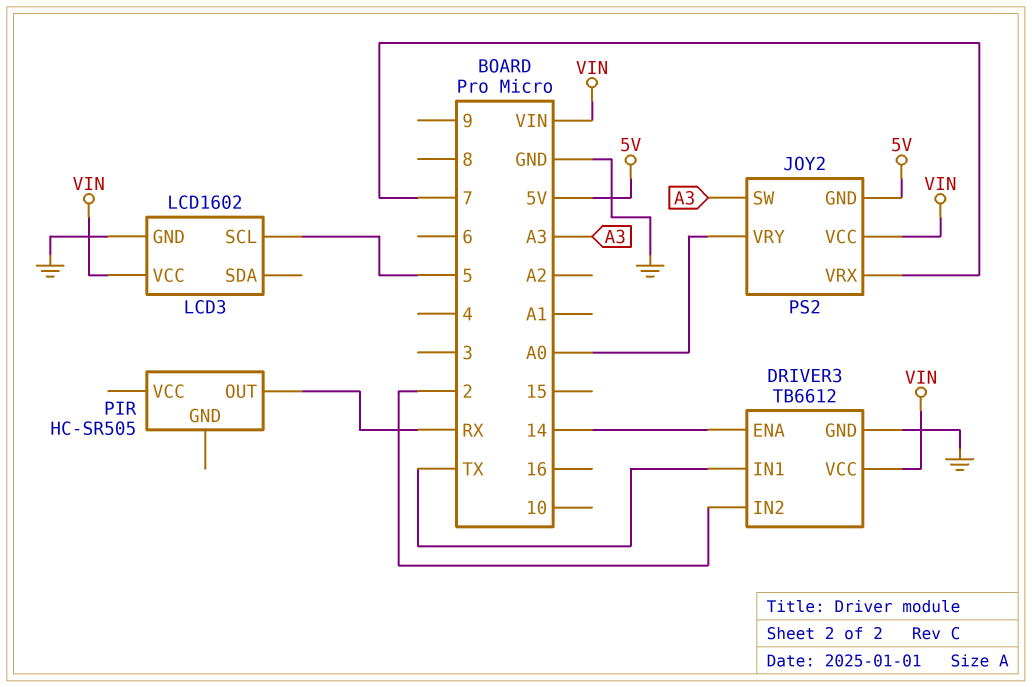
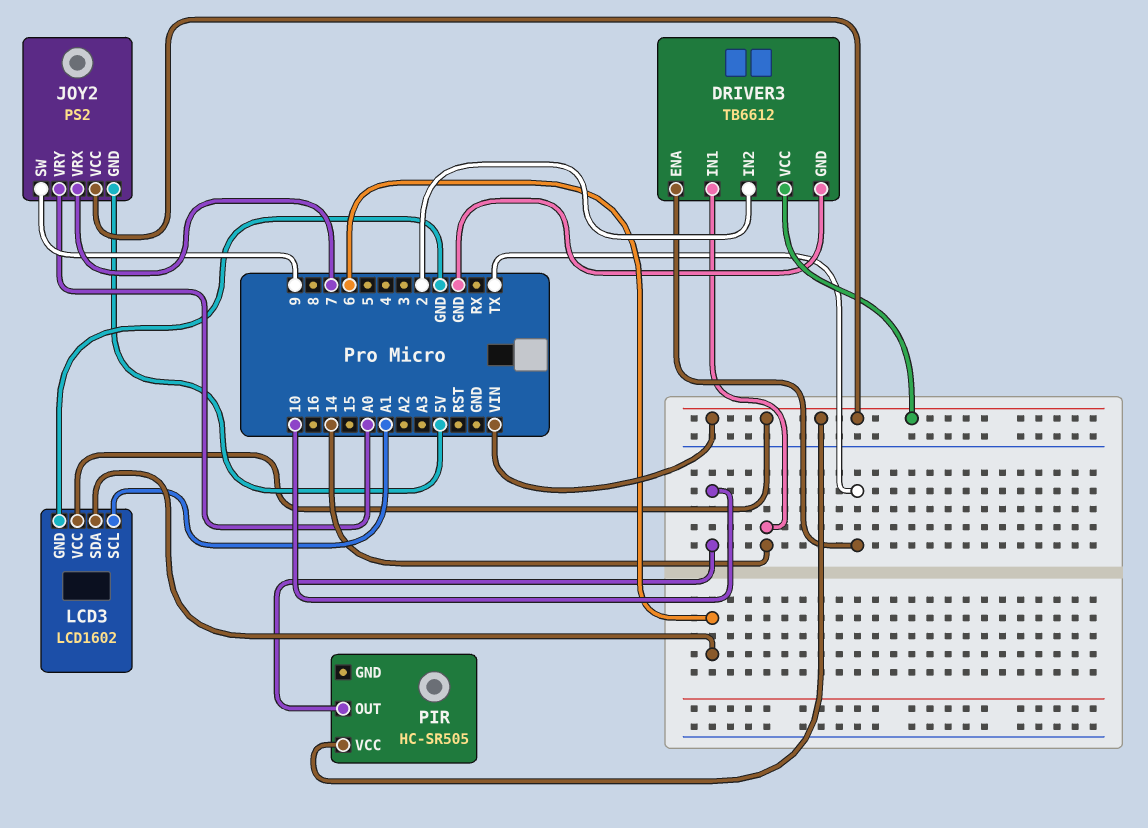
DRIVER3 pin ENA: 14 -> TX
DRIVER3 pin IN1: TX -> 14
JOY2 pin SW: A3 -> 9
LCD3 pin SCL: 5 -> A1
LCD3 pin SDA: none -> 6
PIR pin OUT: RX -> 10
PIR pin VCC: none -> VIN

